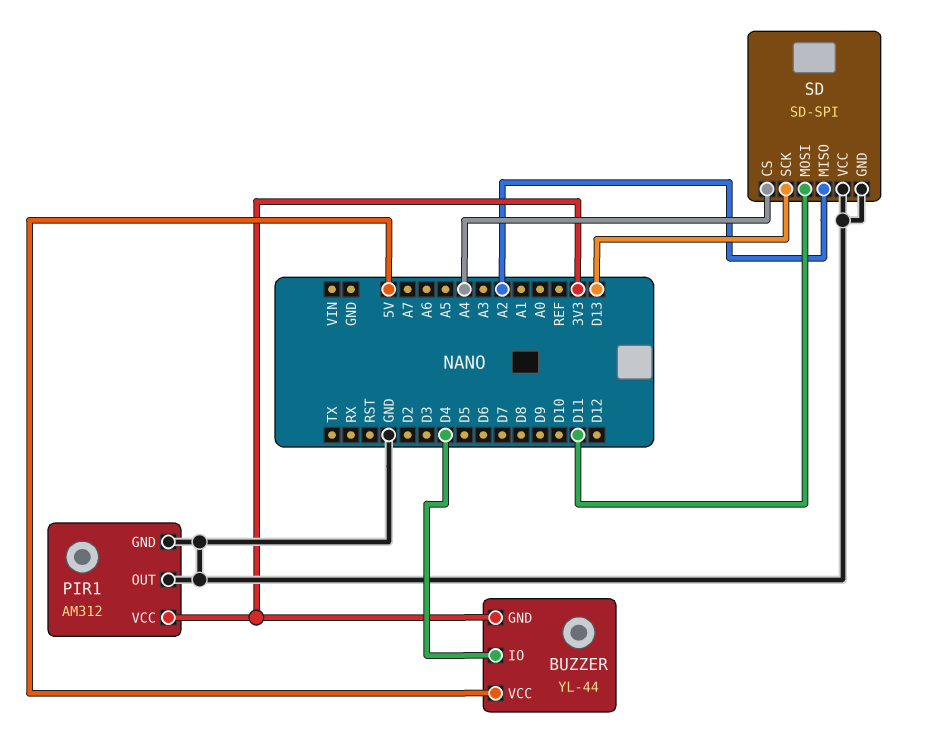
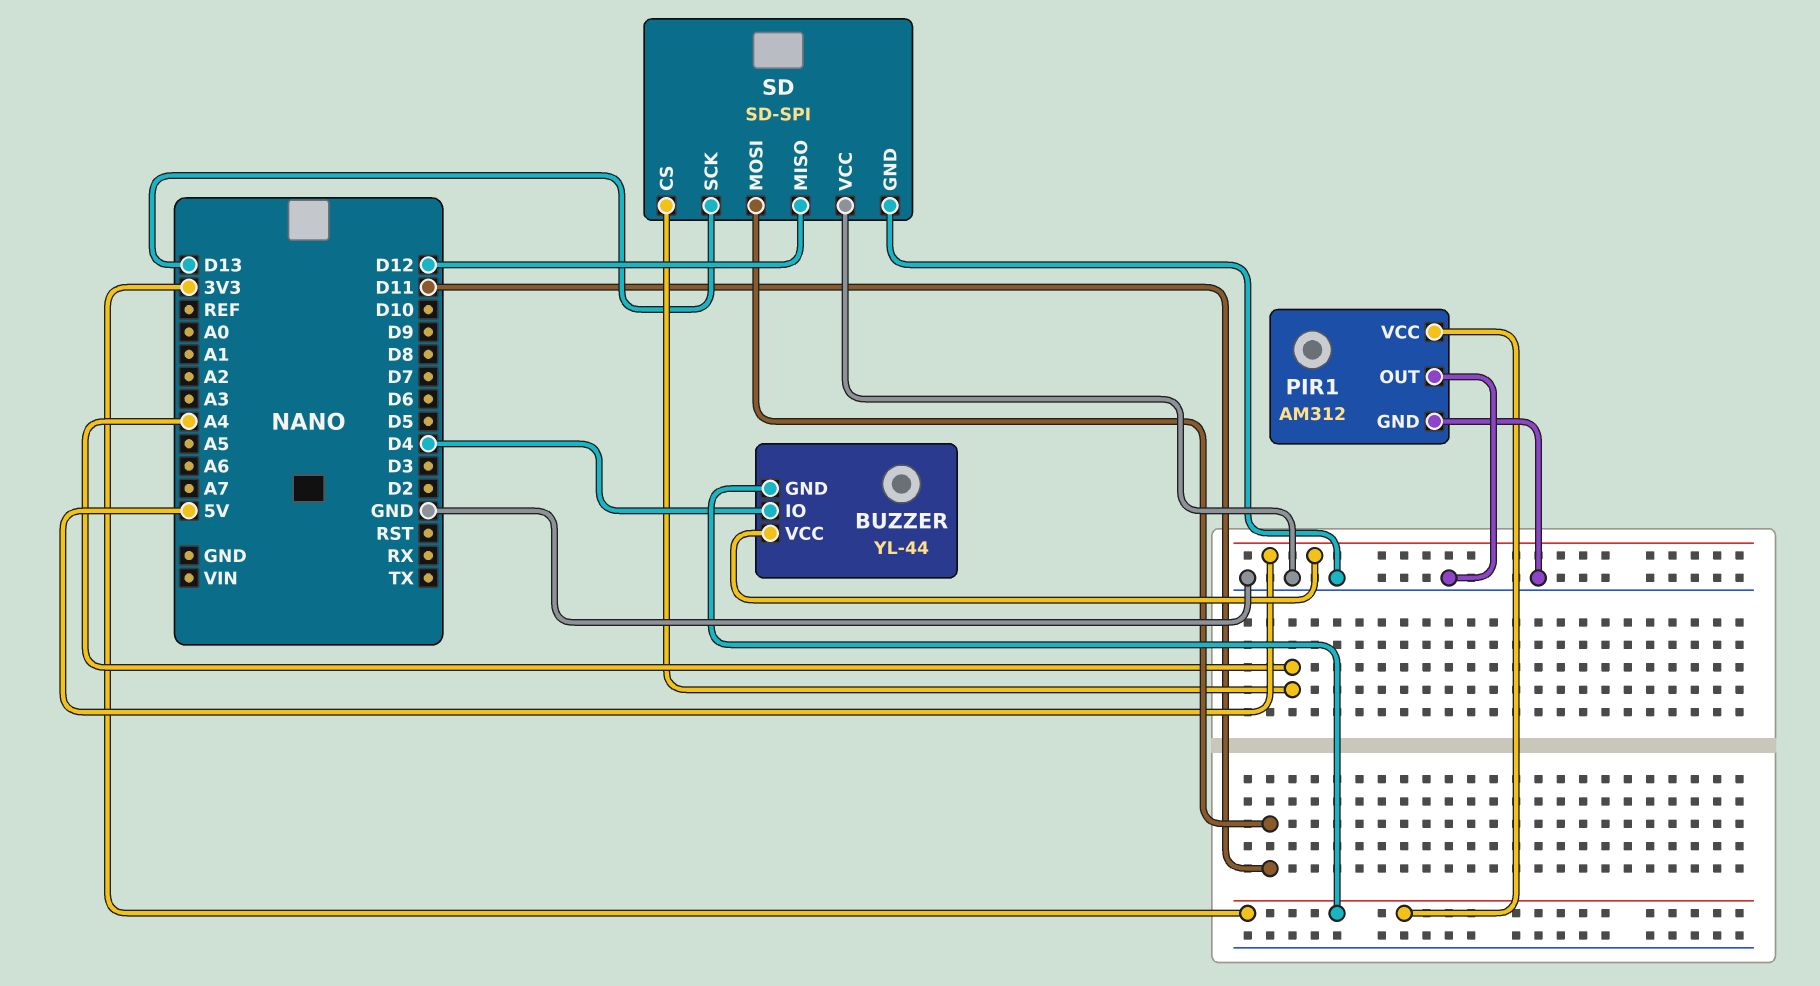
SD pin MISO: A2 -> D12

